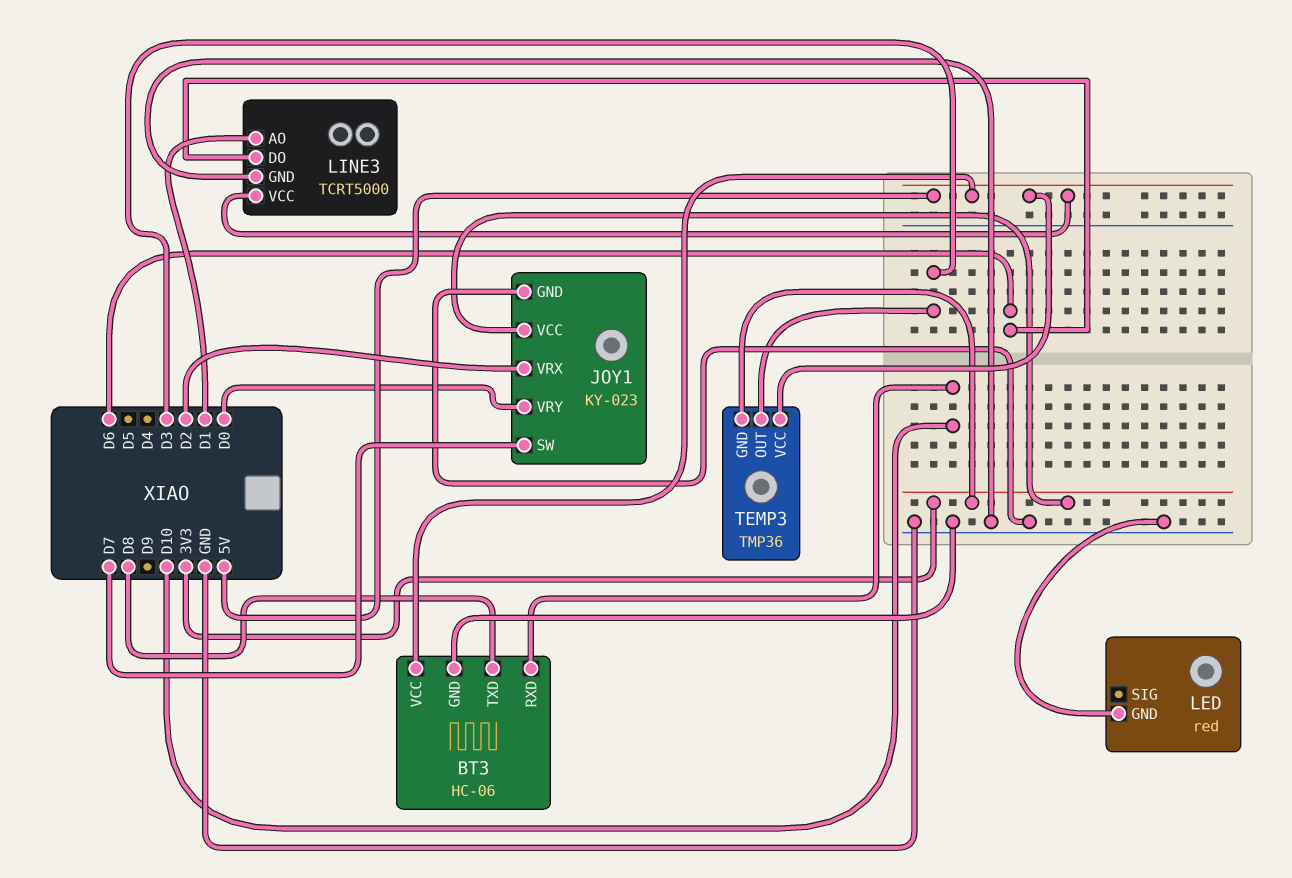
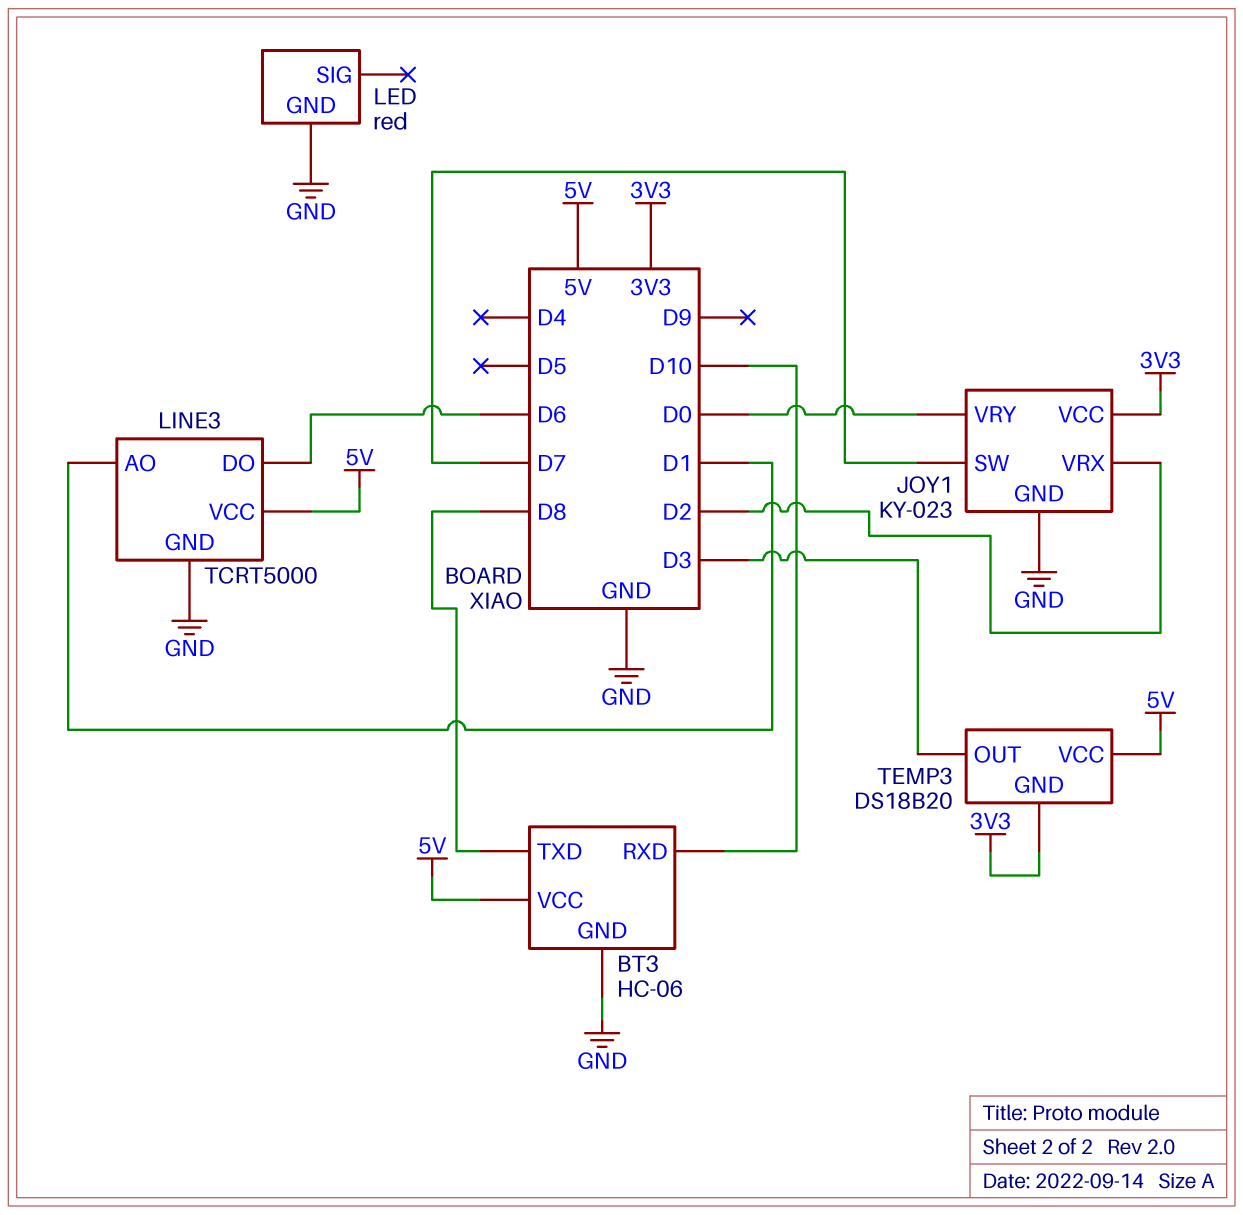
TEMP3: TMP36 -> DS18B20

